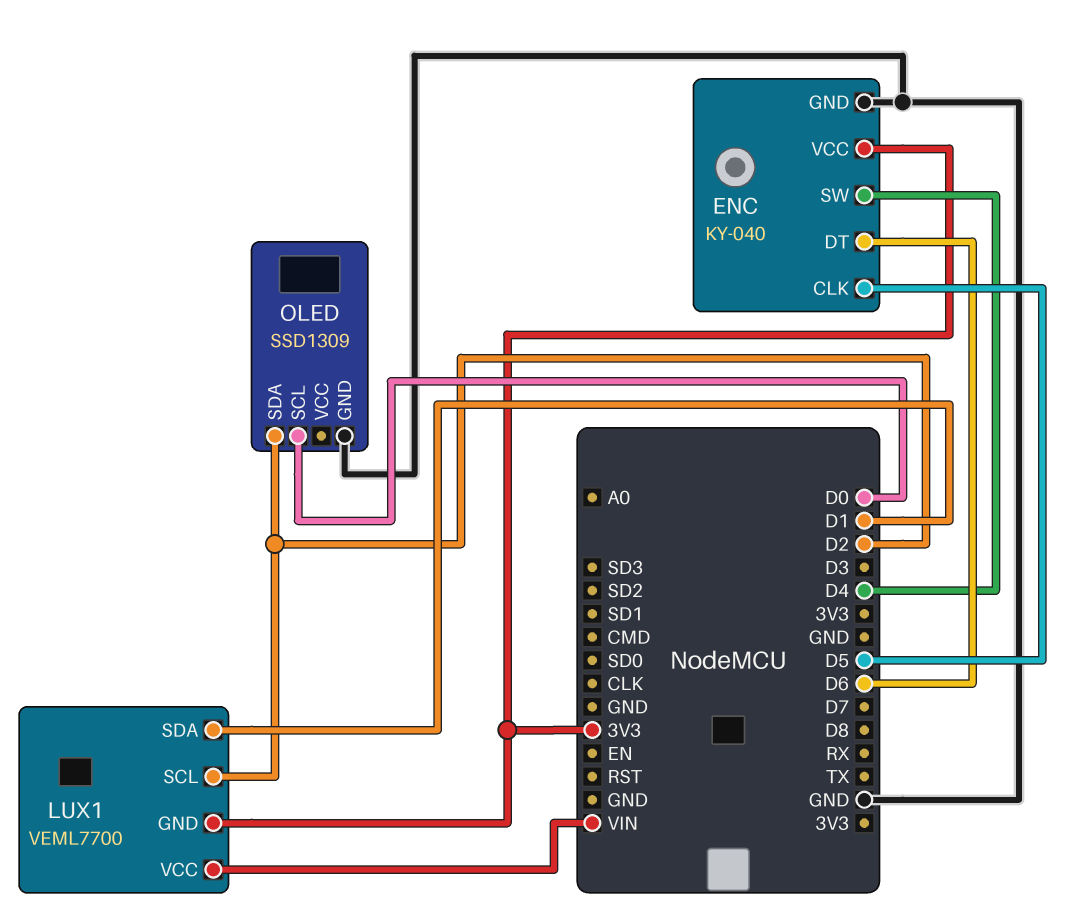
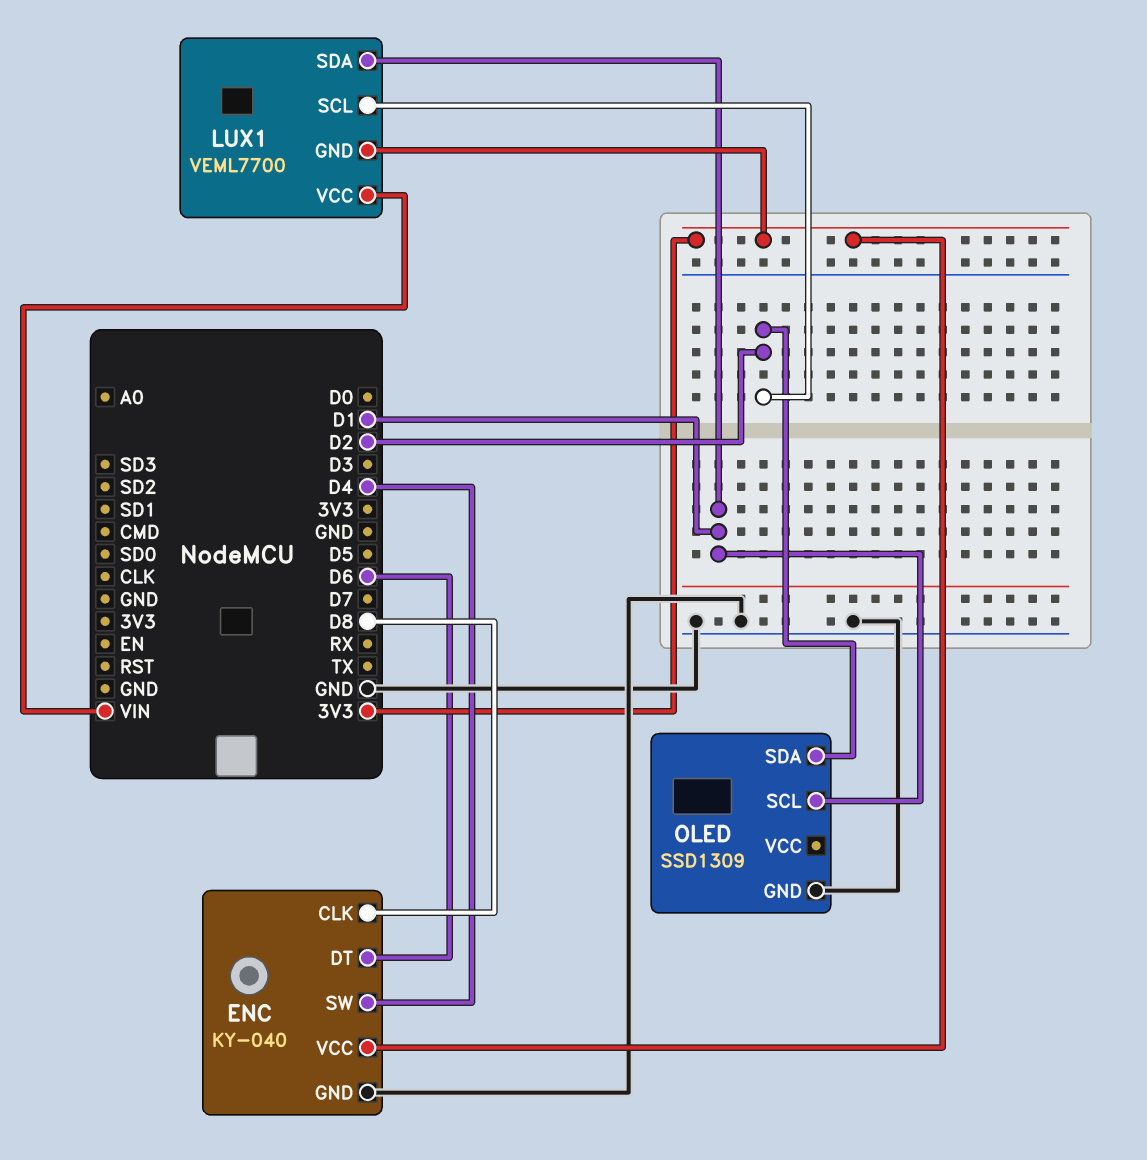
ENC pin CLK: D5 -> D8
OLED pin SCL: D0 -> D1

